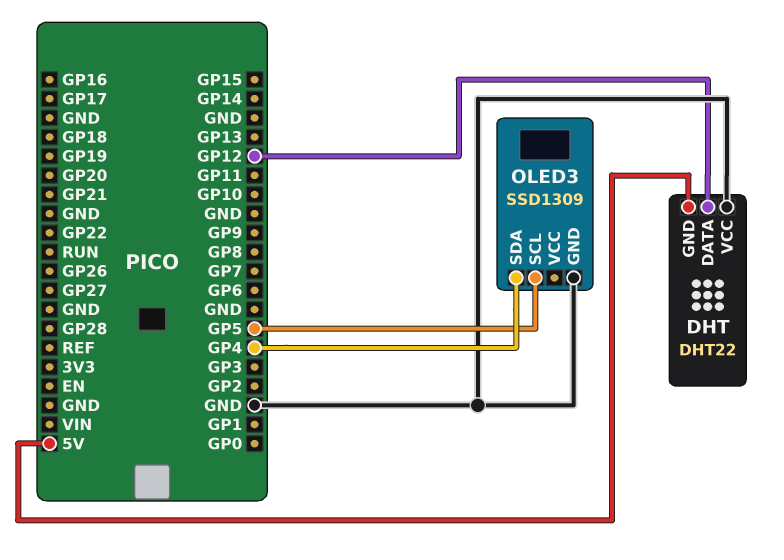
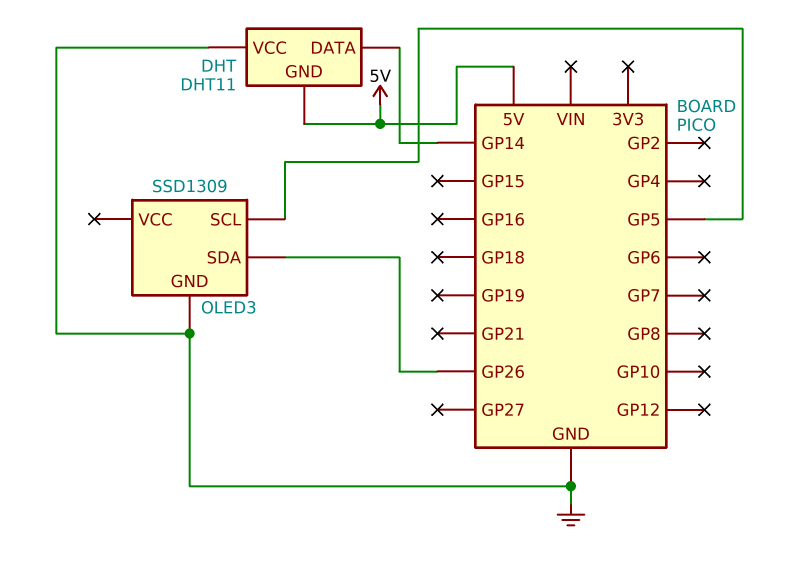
DHT: DHT22 -> DHT11
DHT pin DATA: GP12 -> GP14
OLED3 pin SDA: GP4 -> GP26

